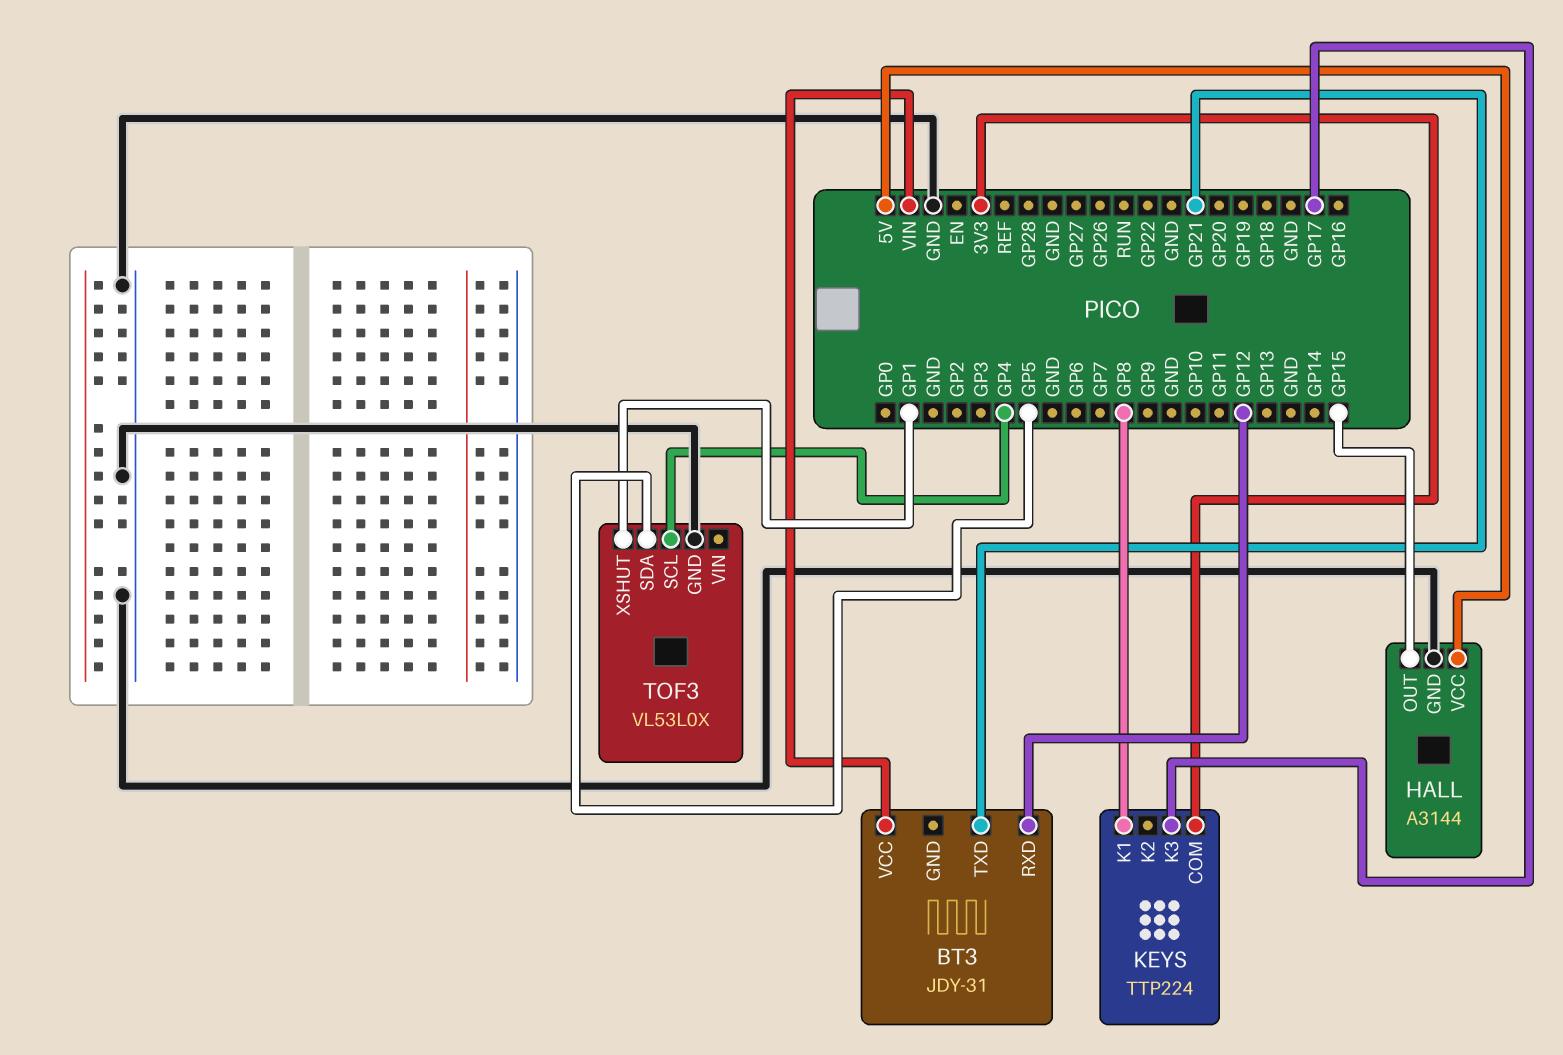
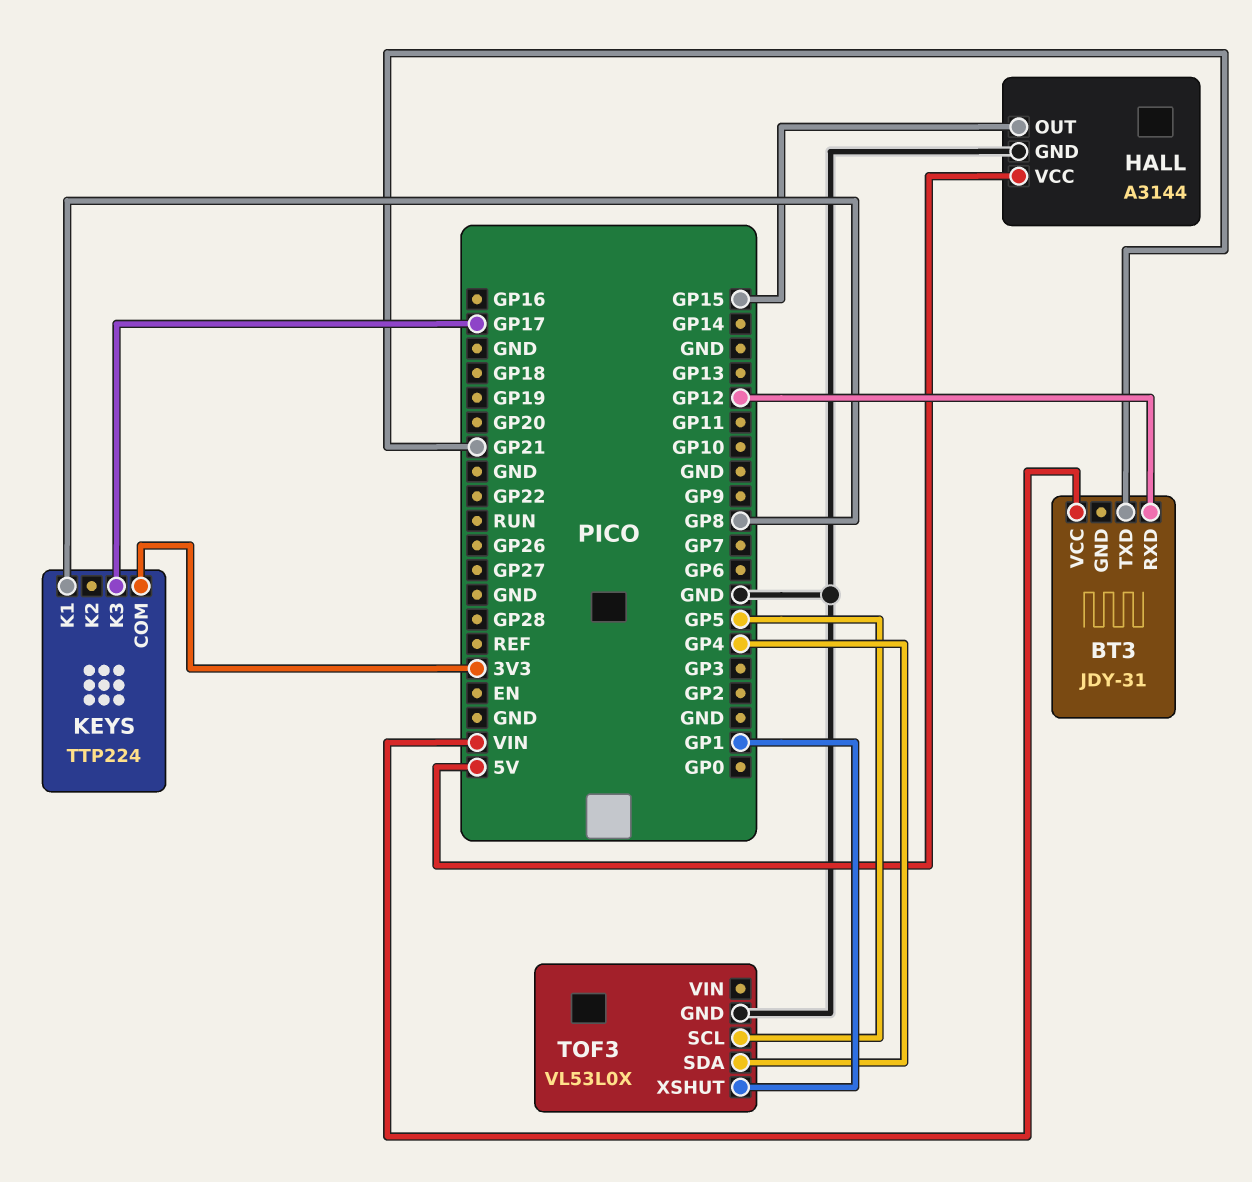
TOF3 pin SCL: GP4 -> GP5
TOF3 pin SDA: GP5 -> GP4

